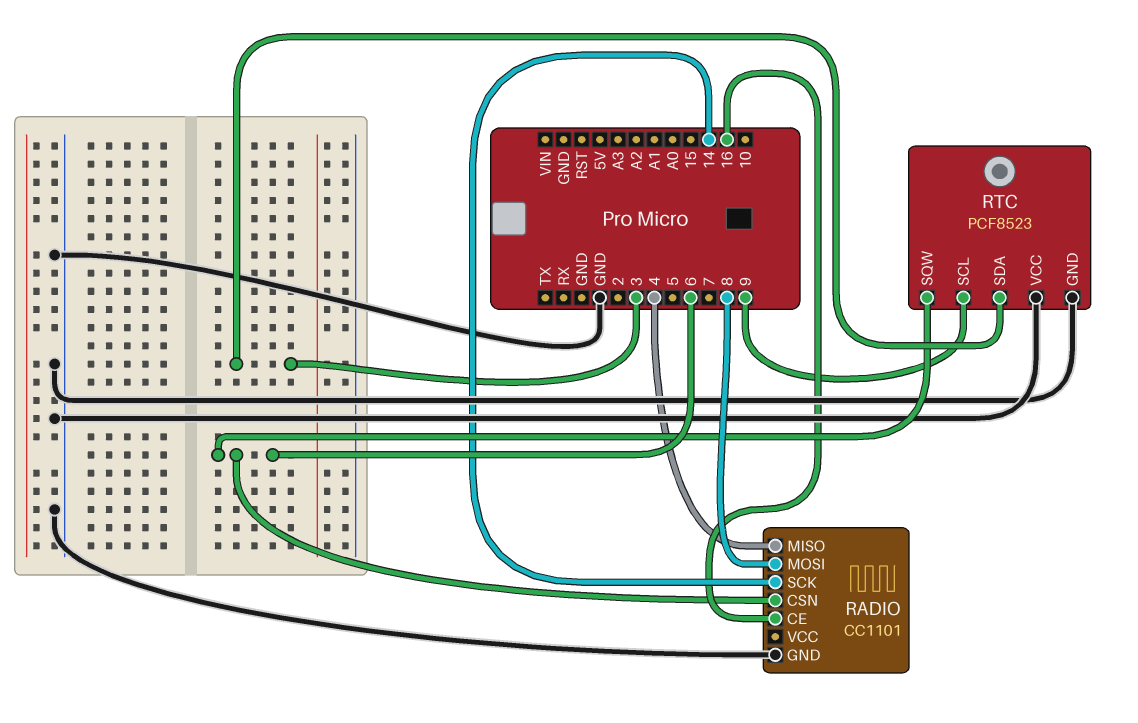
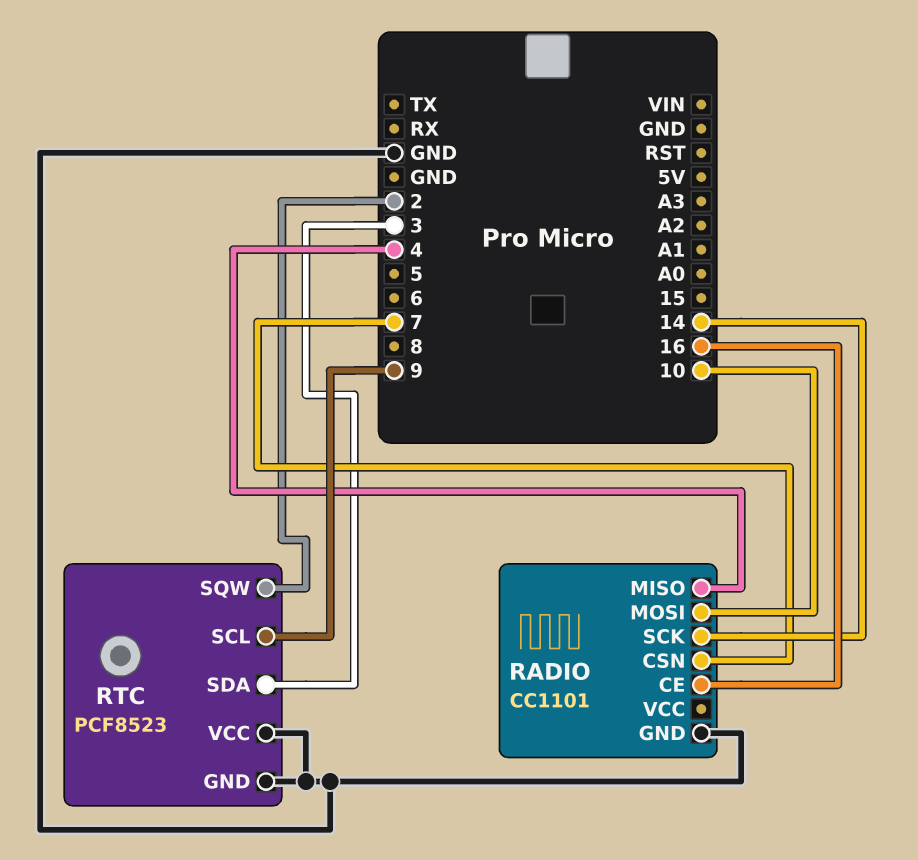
RADIO pin CSN: 6 -> 7
RADIO pin MOSI: 8 -> 10
RTC pin SQW: 6 -> 2

